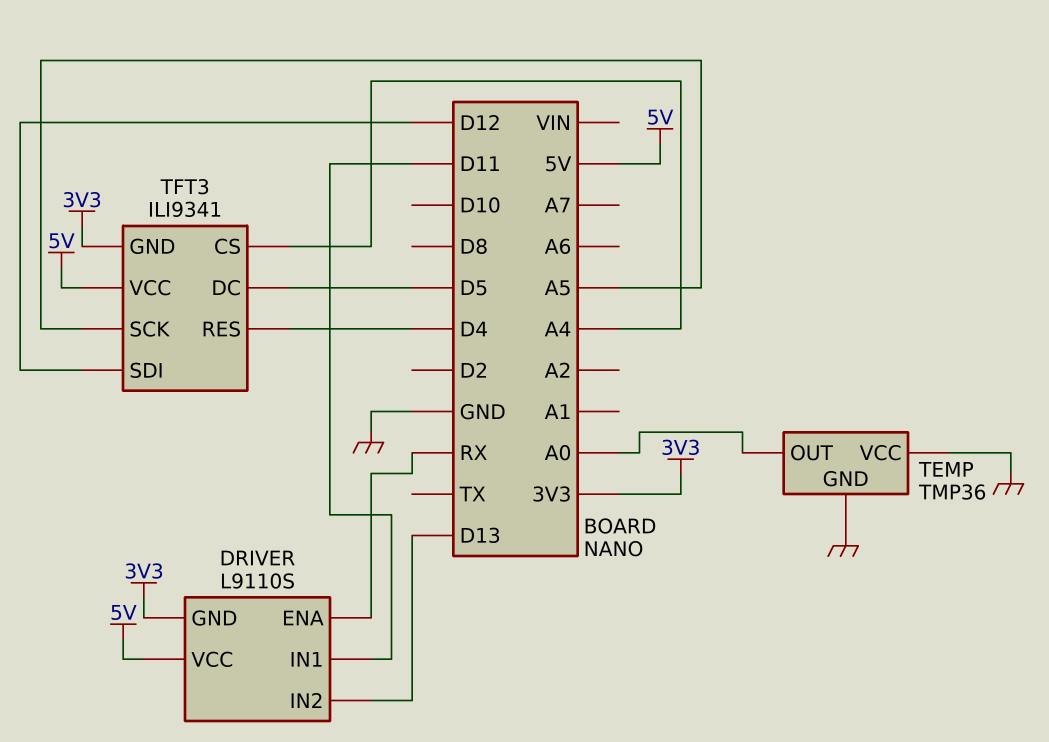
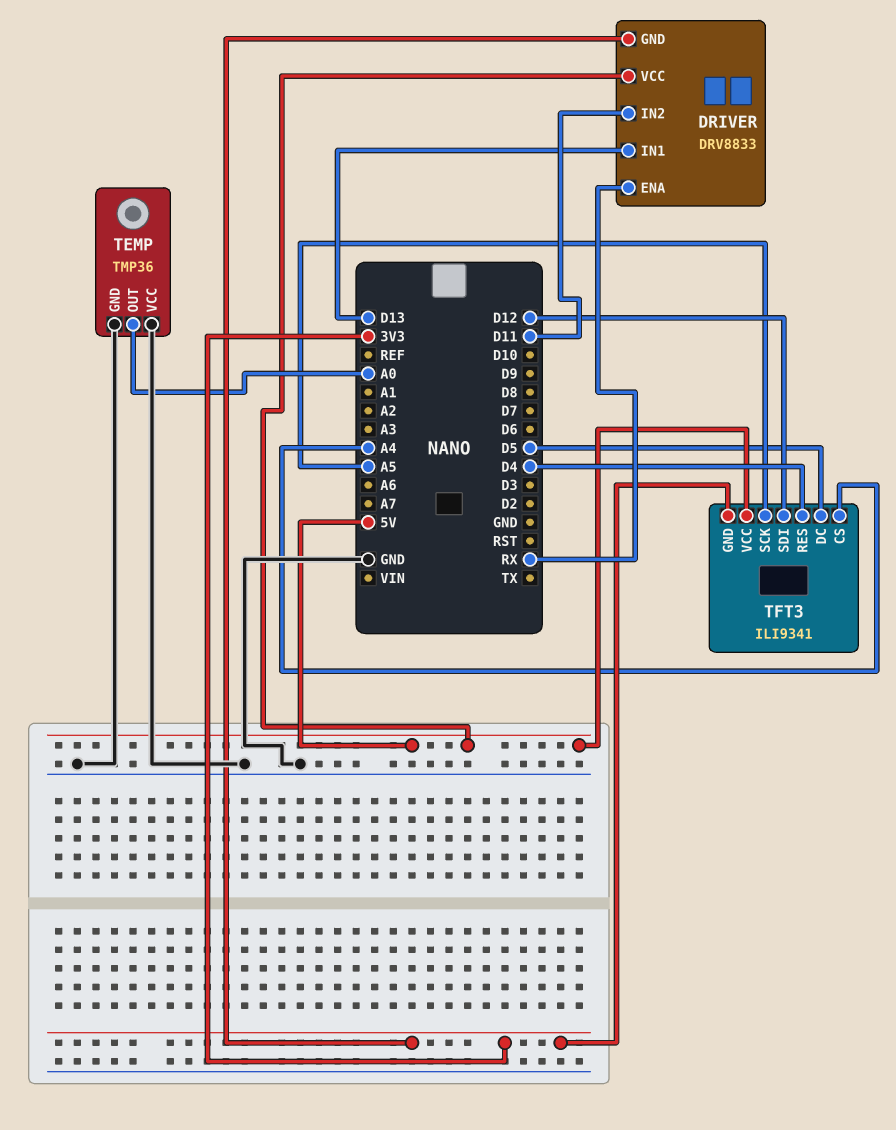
DRIVER: L9110S -> DRV8833
DRIVER pin IN1: D11 -> D13
DRIVER pin IN2: D13 -> D11

